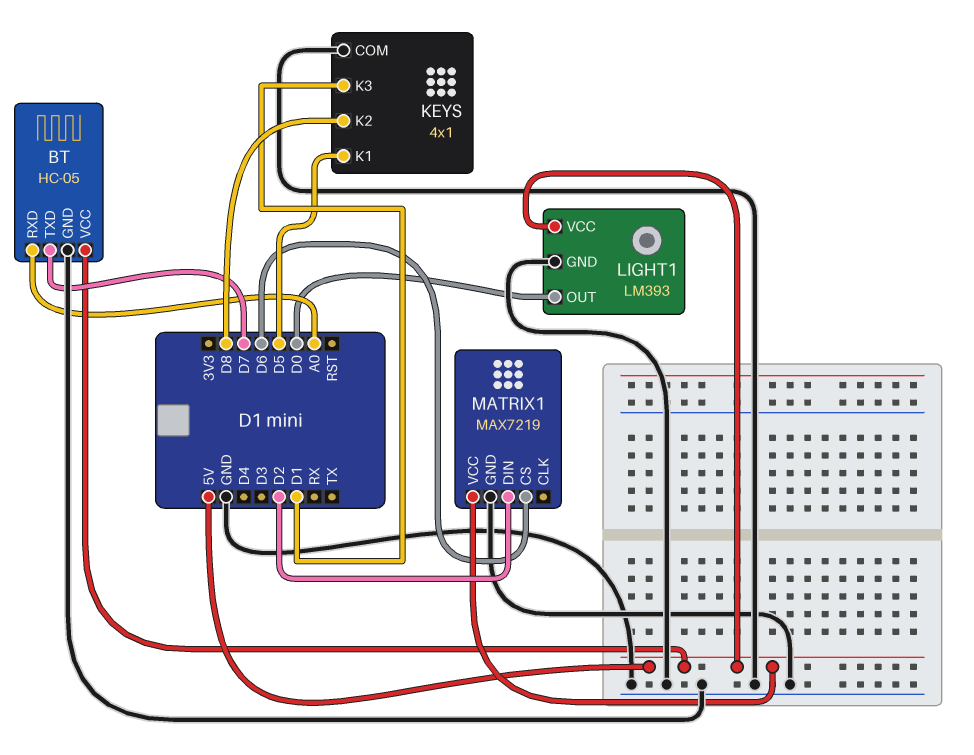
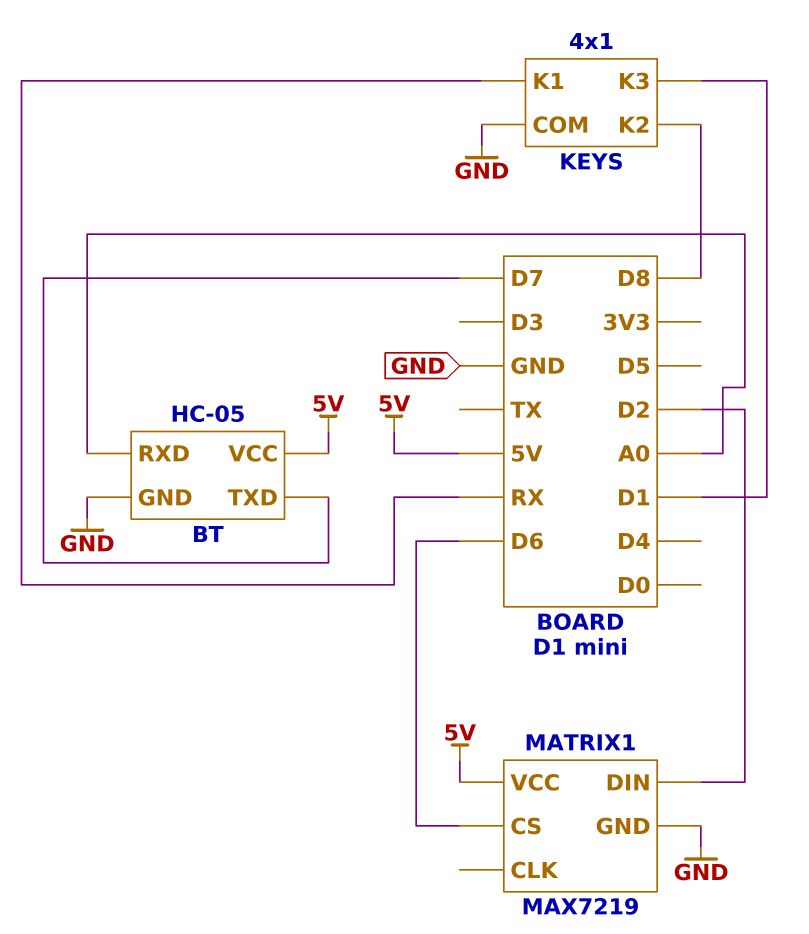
KEYS pin K1: D5 -> RX
LIGHT1: LM393 -> none
LIGHT1 pin GND: GND -> none
LIGHT1 pin OUT: D0 -> none
LIGHT1 pin VCC: 5V -> none

